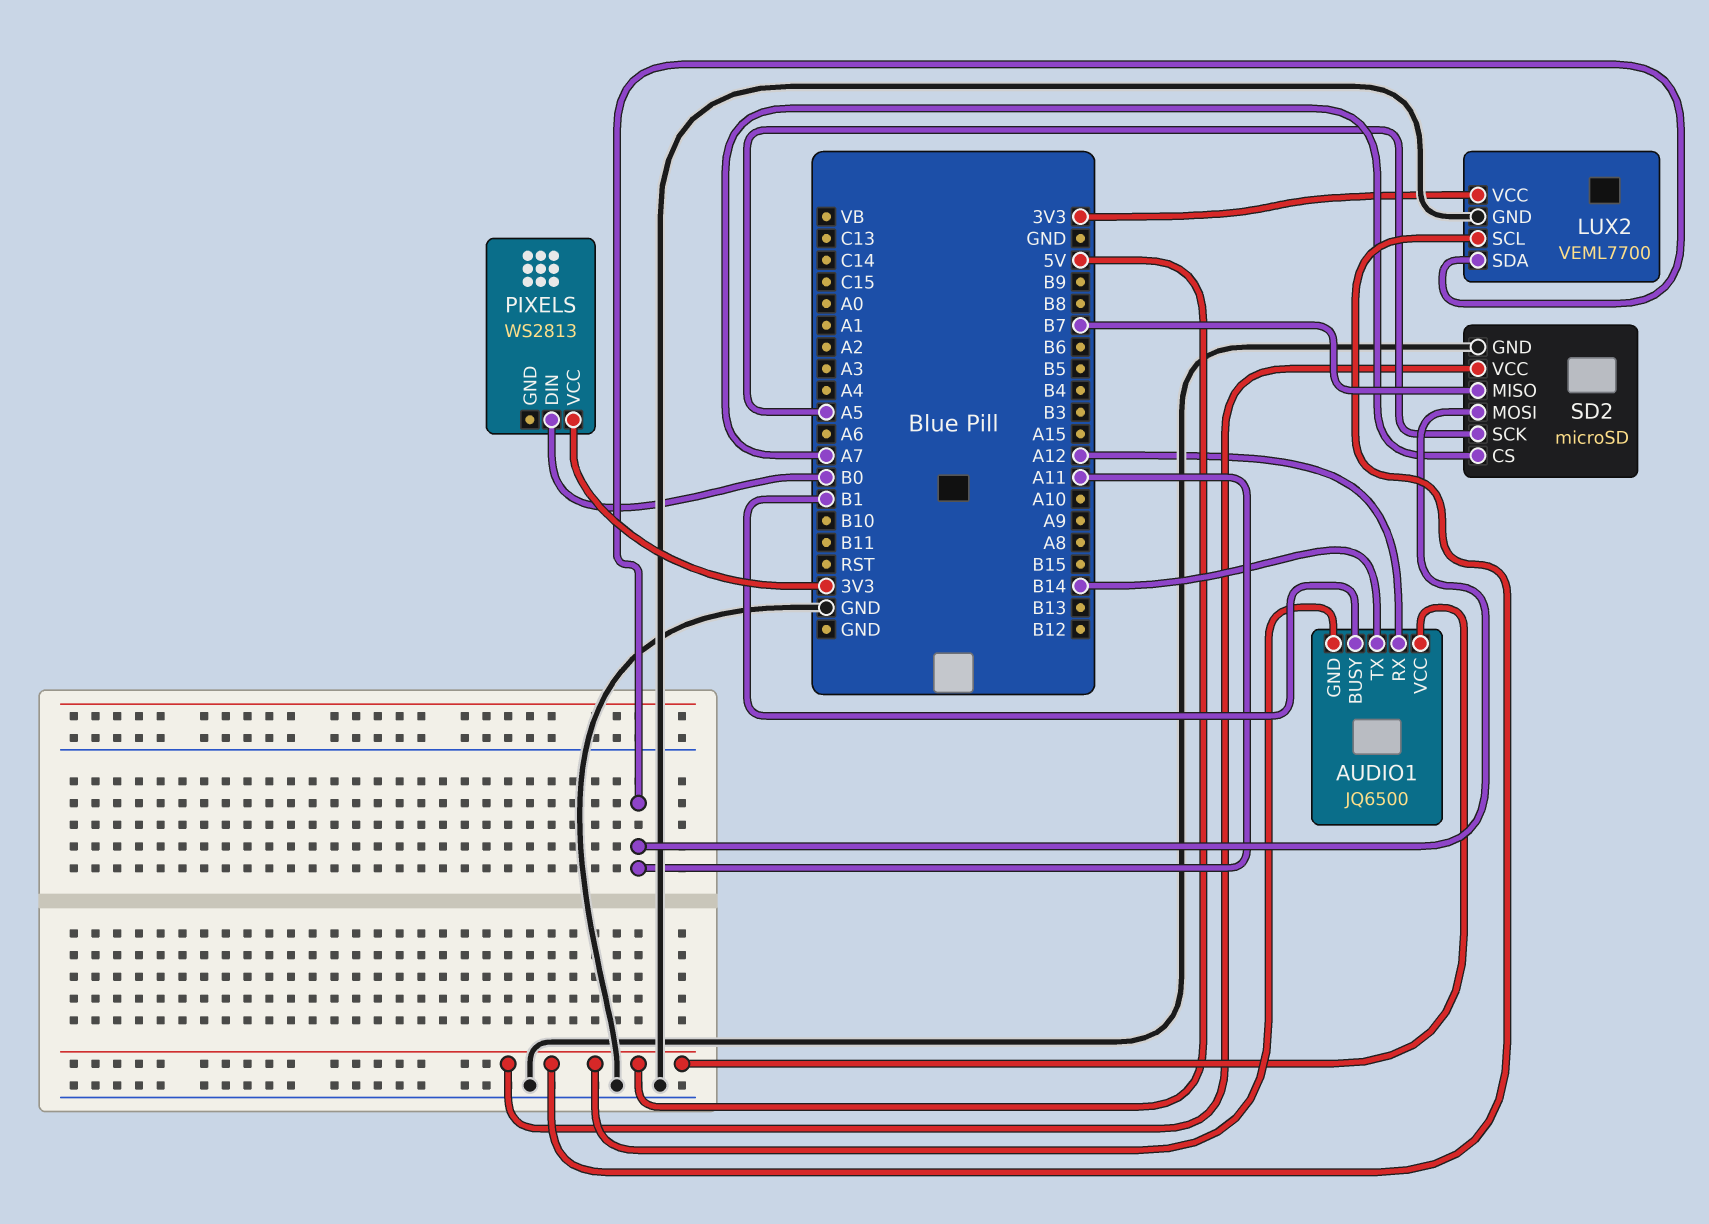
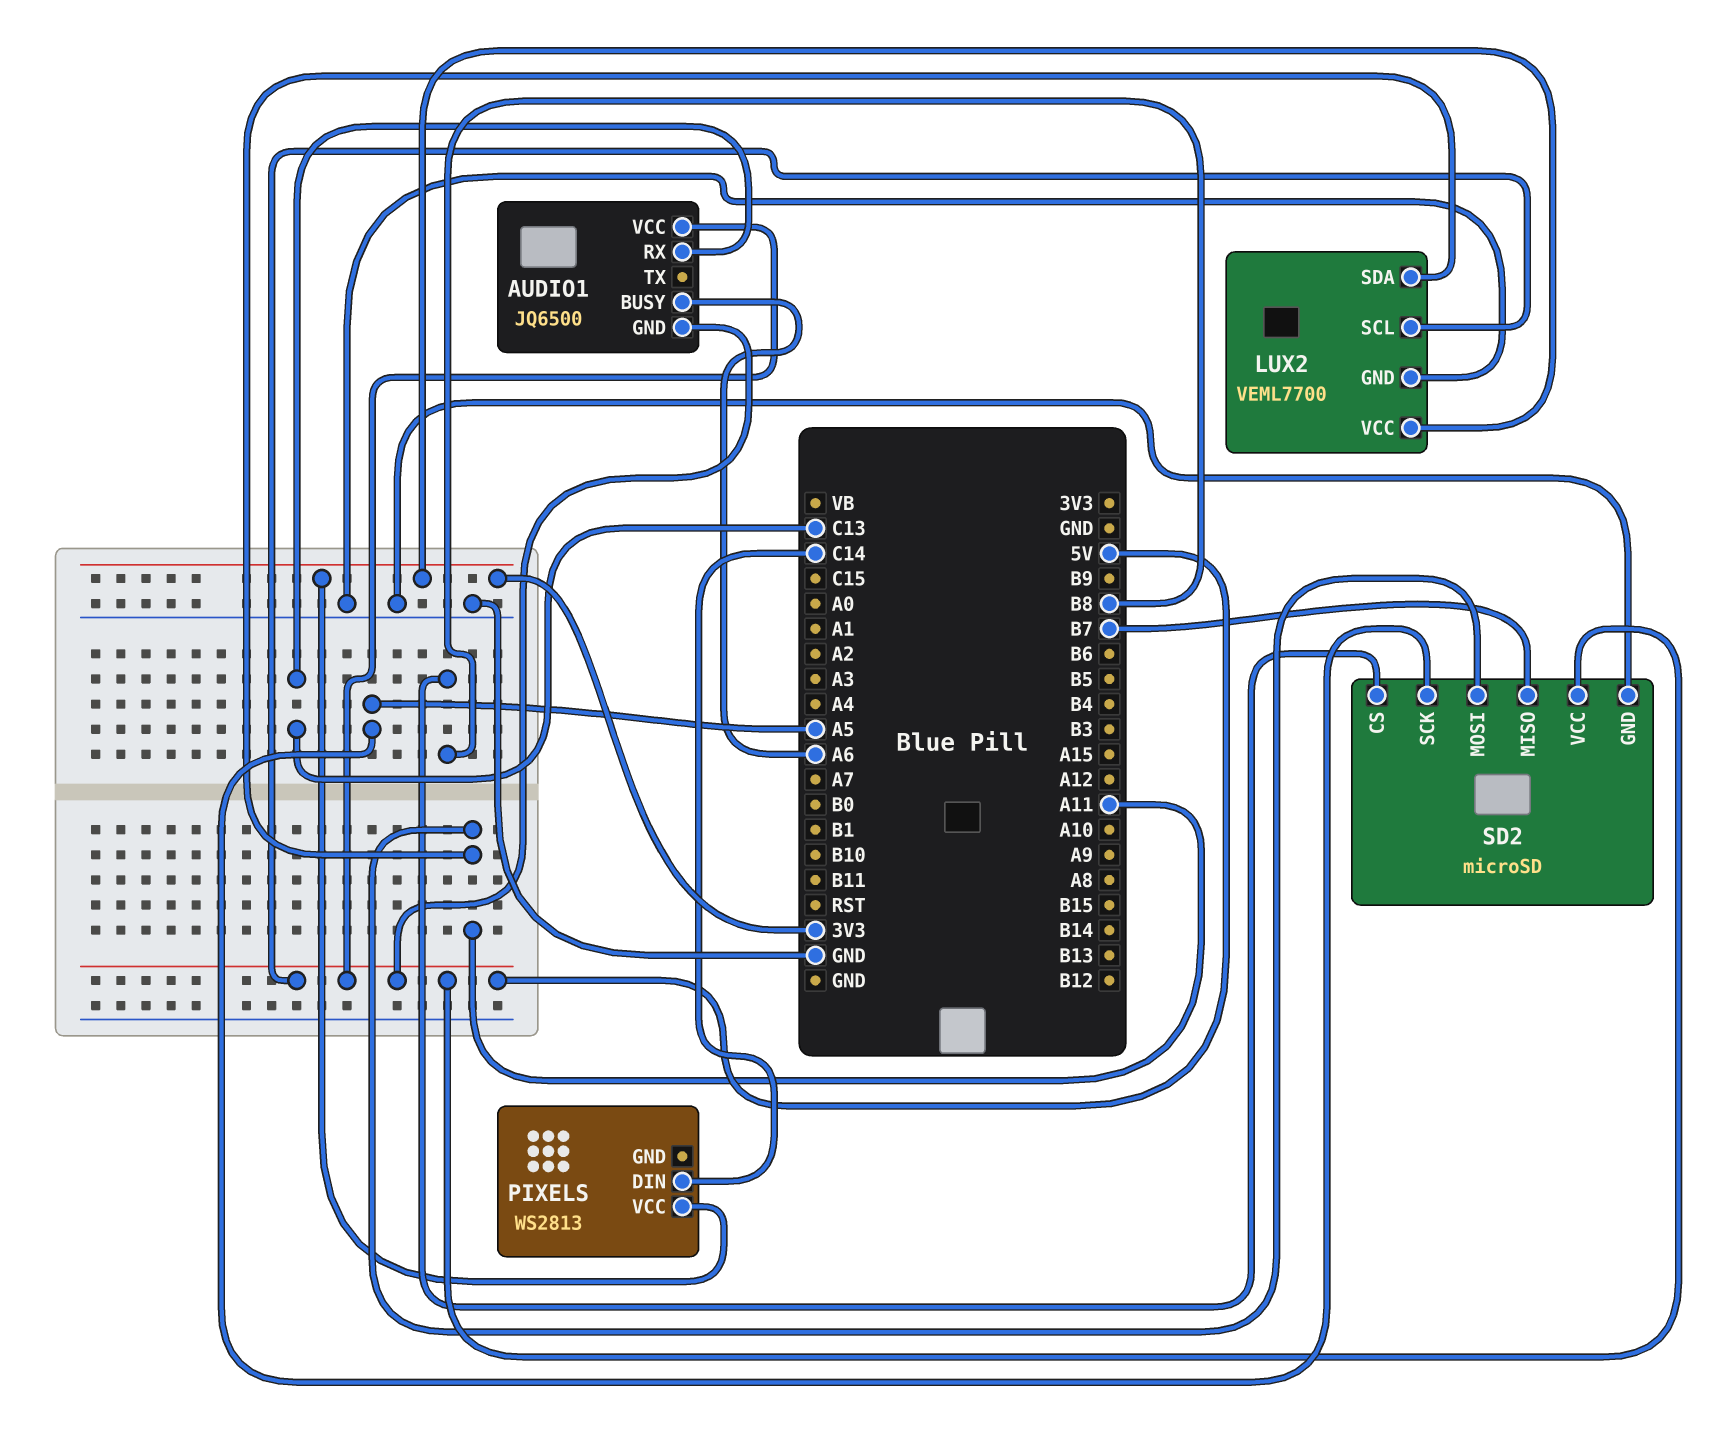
AUDIO1 pin BUSY: B1 -> A6
AUDIO1 pin RX: A12 -> C13
AUDIO1 pin TX: B14 -> none
PIXELS pin DIN: B0 -> C14
SD2 pin CS: A7 -> B8

